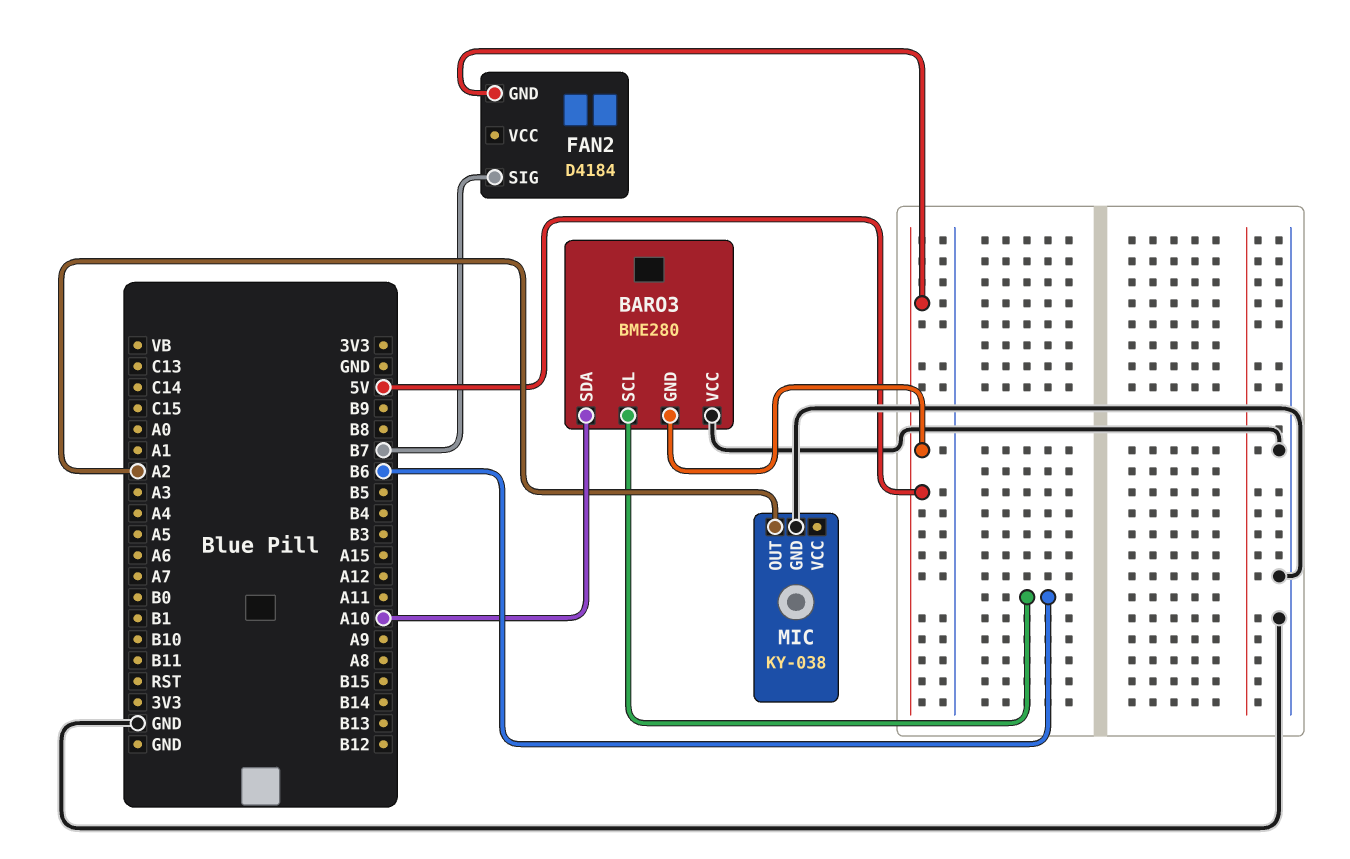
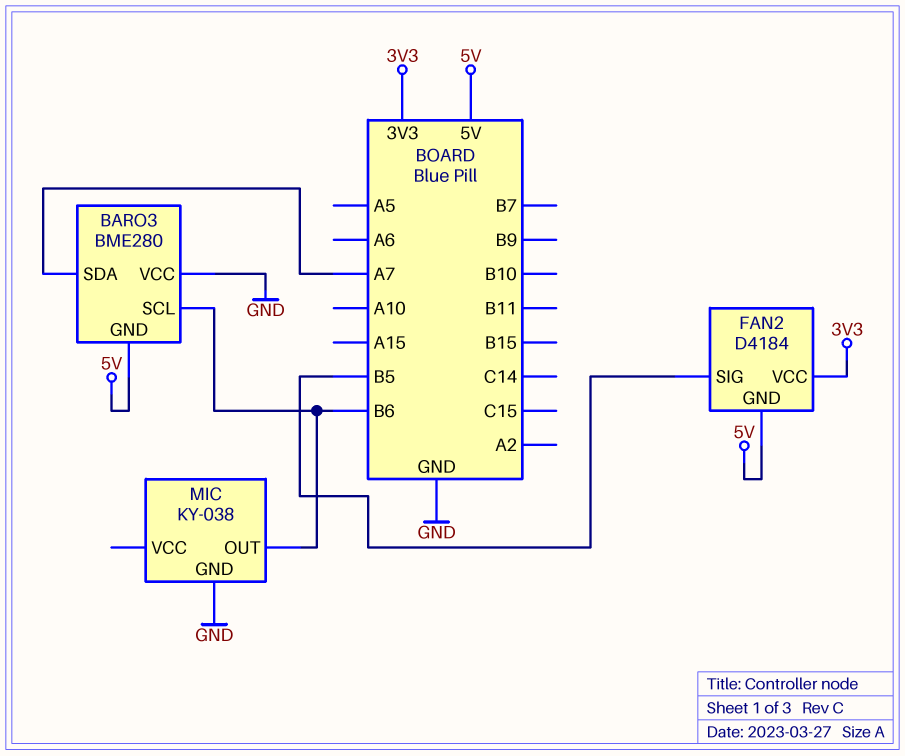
BARO3 pin SDA: A10 -> A7
FAN2 pin SIG: B7 -> B5
FAN2 pin VCC: none -> 3V3
MIC pin OUT: A2 -> B6

